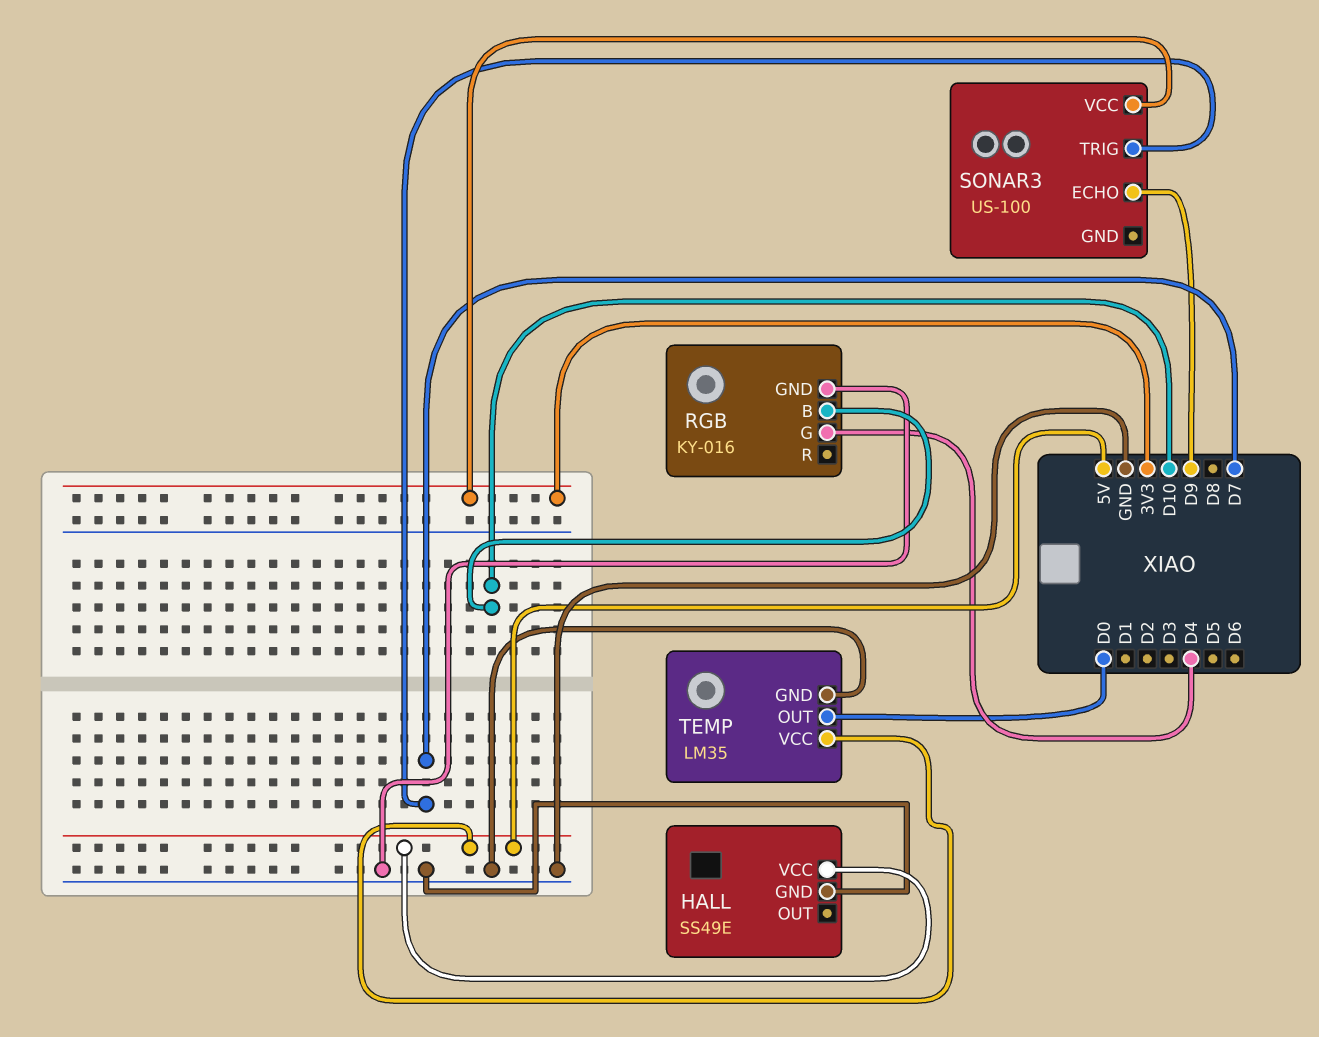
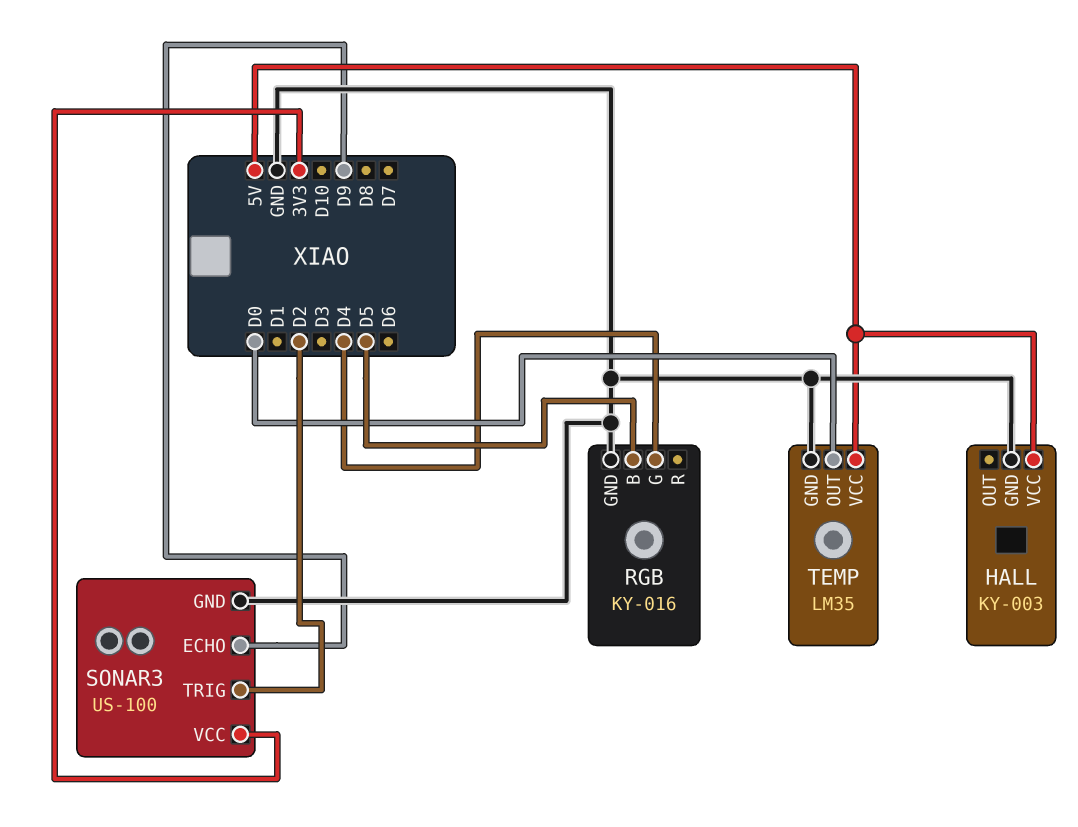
HALL: SS49E -> KY-003
RGB pin B: D10 -> D5
SONAR3 pin GND: none -> GND
SONAR3 pin TRIG: D7 -> D2

